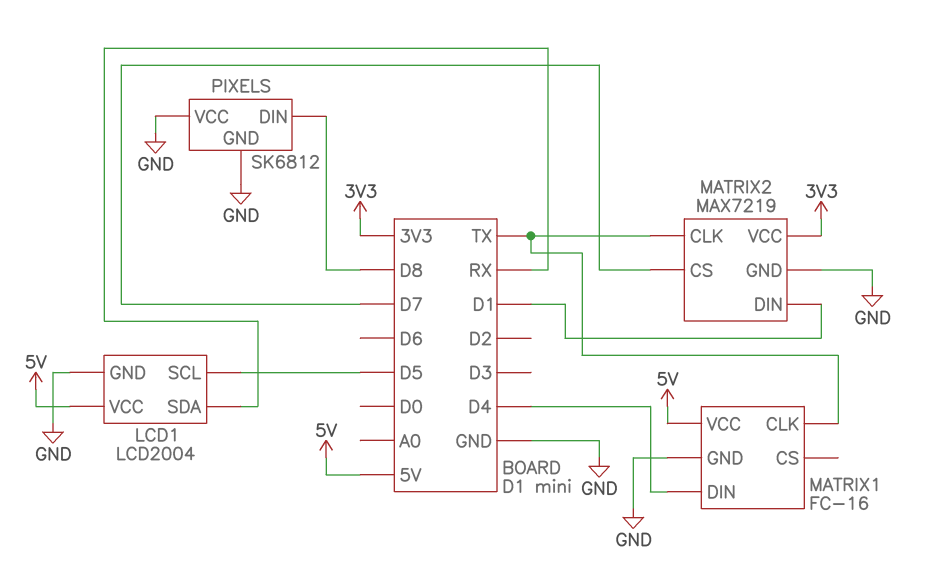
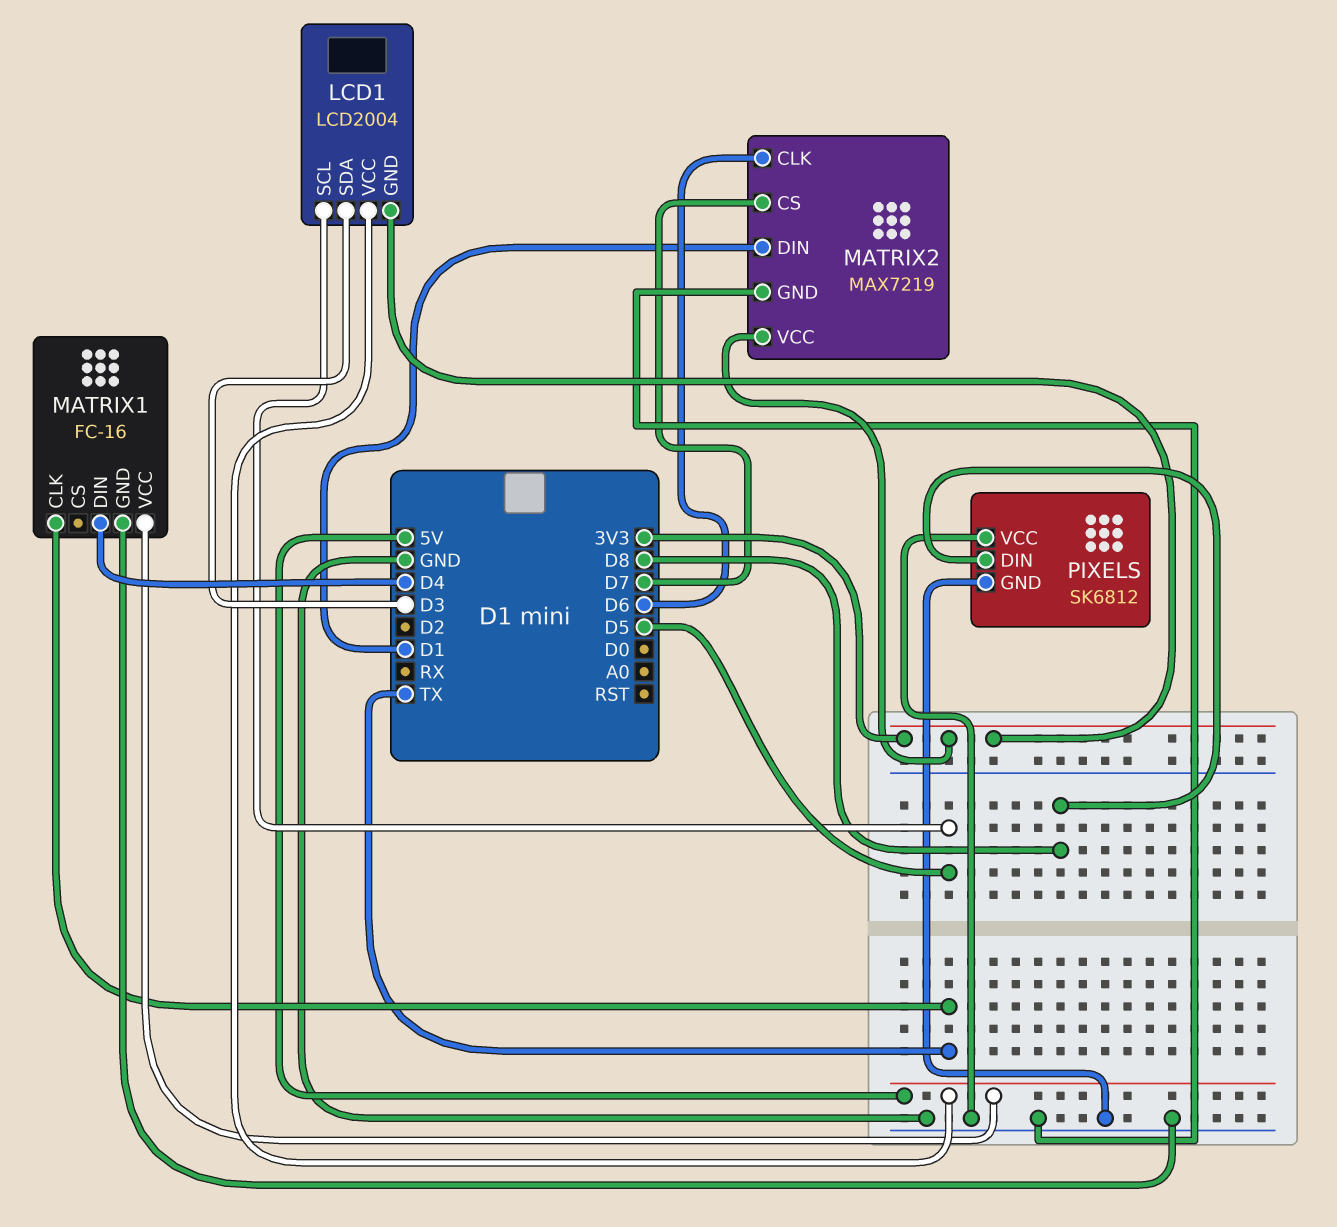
LCD1 pin GND: GND -> 3V3
LCD1 pin SDA: RX -> D3
MATRIX2 pin CLK: TX -> D6

